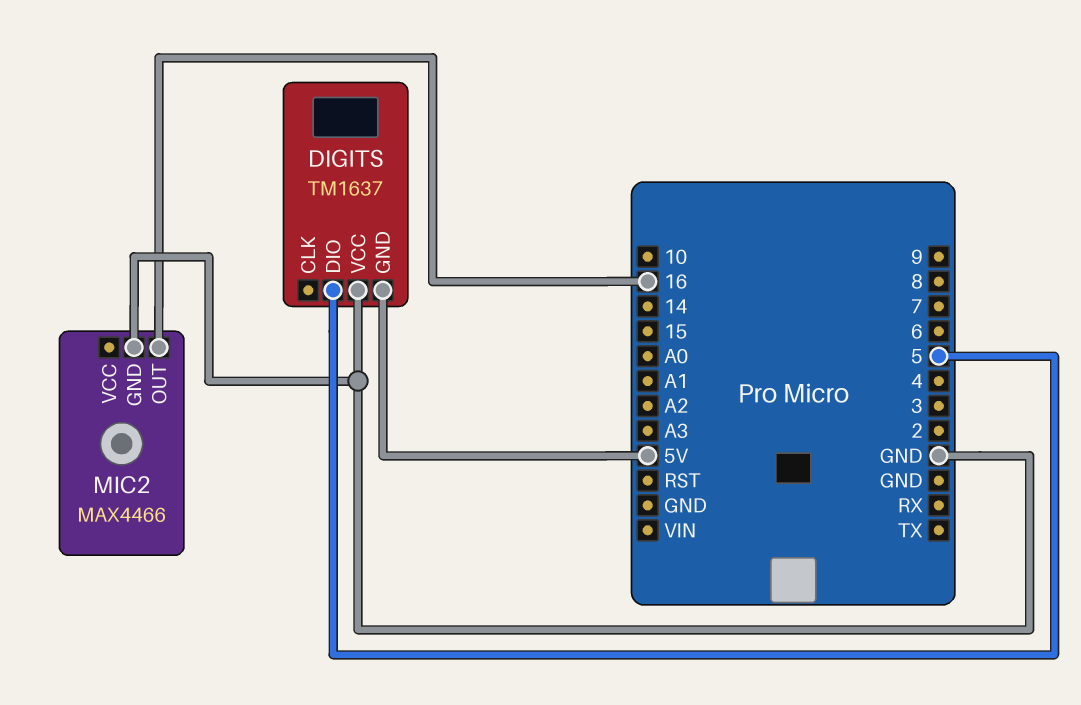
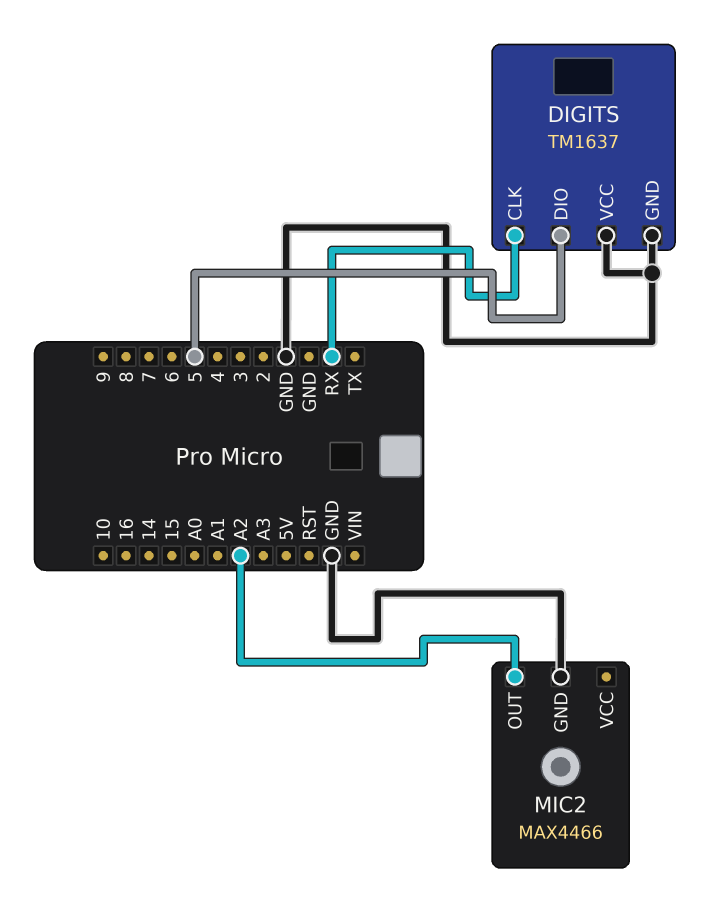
DIGITS pin CLK: none -> RX
DIGITS pin GND: 5V -> GND
MIC2 pin OUT: 16 -> A2

